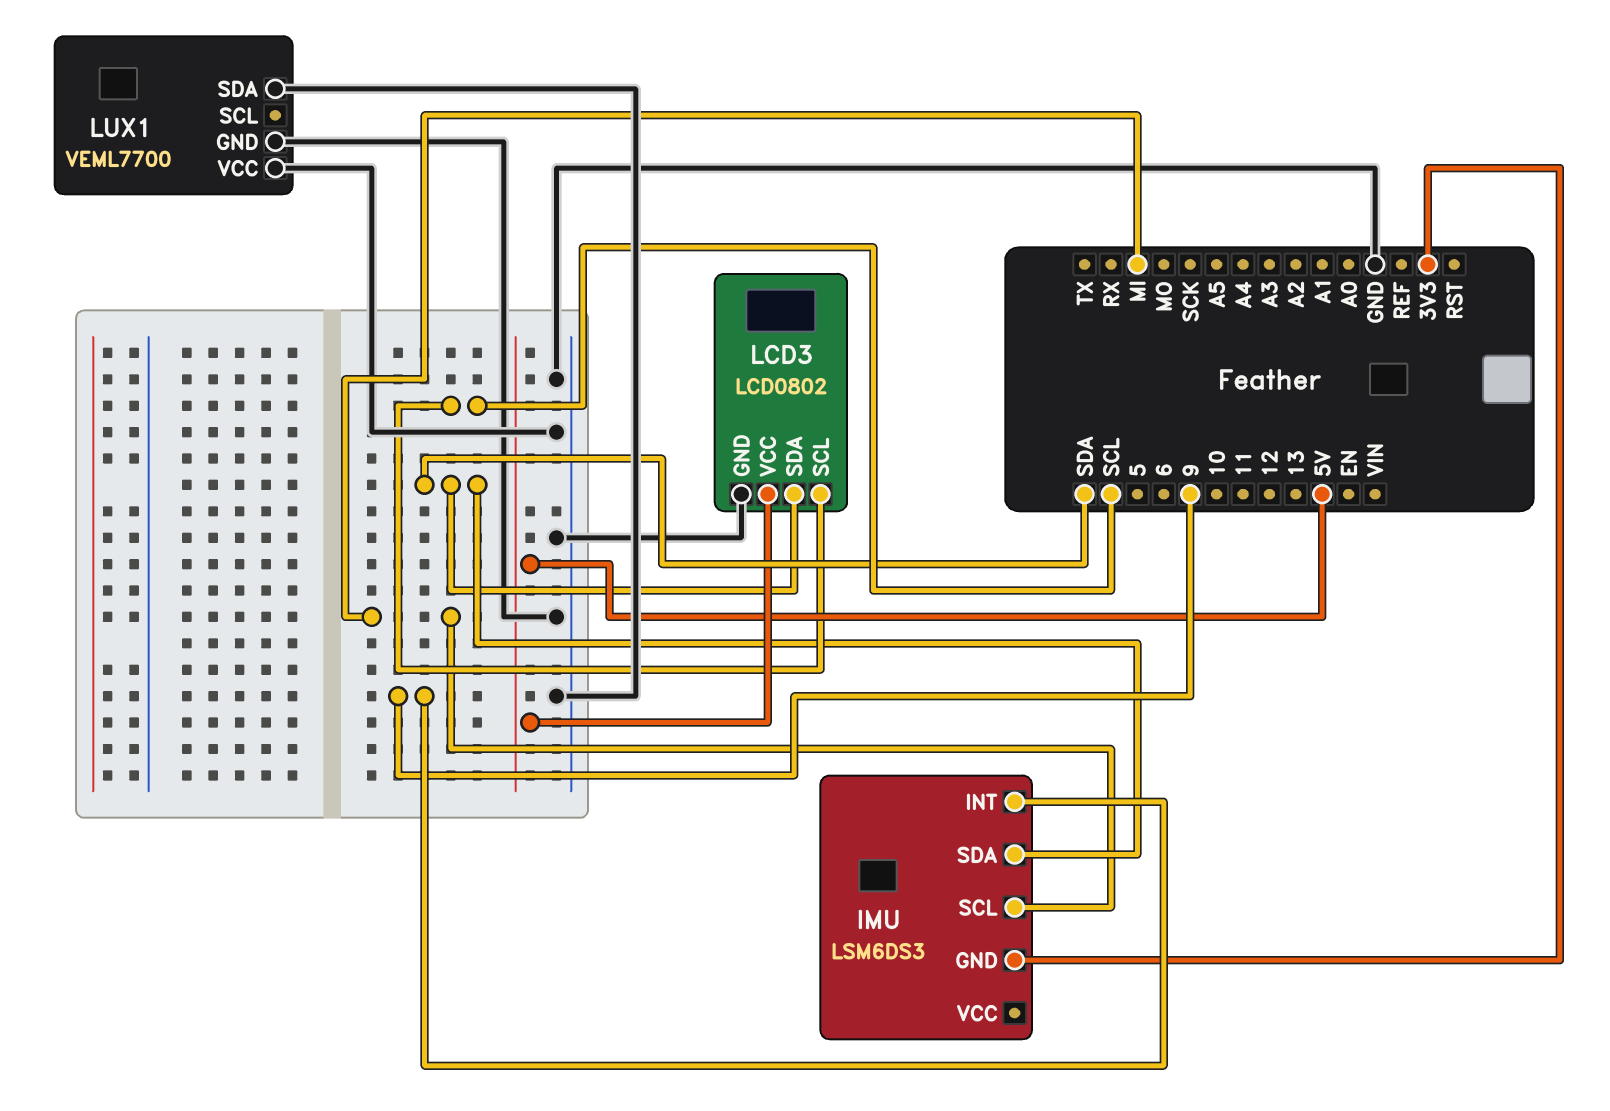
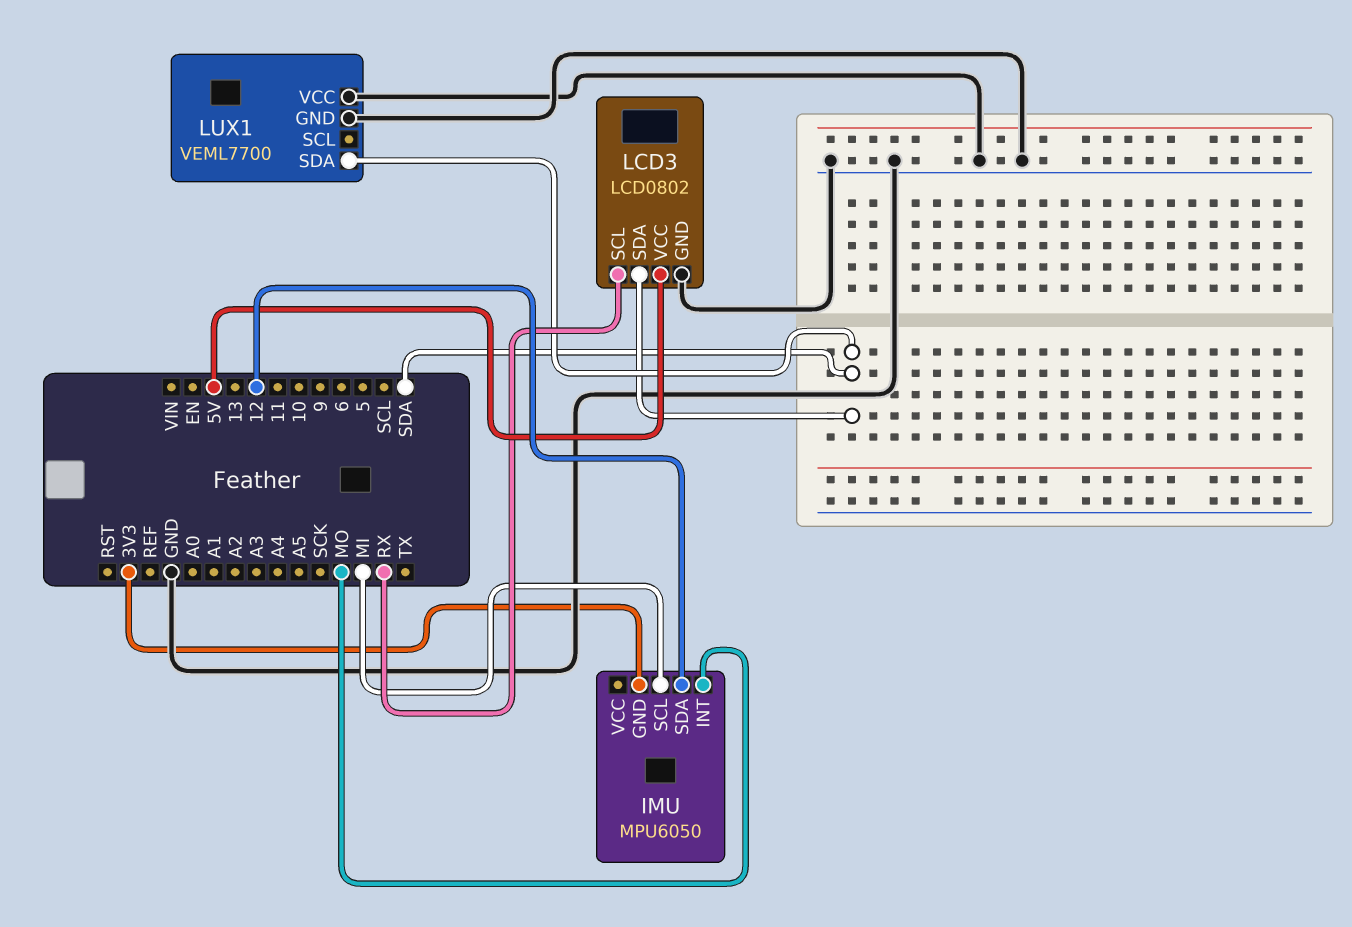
IMU: LSM6DS3 -> MPU6050
IMU pin INT: 9 -> MO
IMU pin SDA: SDA -> 12
LCD3 pin SCL: SCL -> RX
LUX1 pin SDA: GND -> SDA

